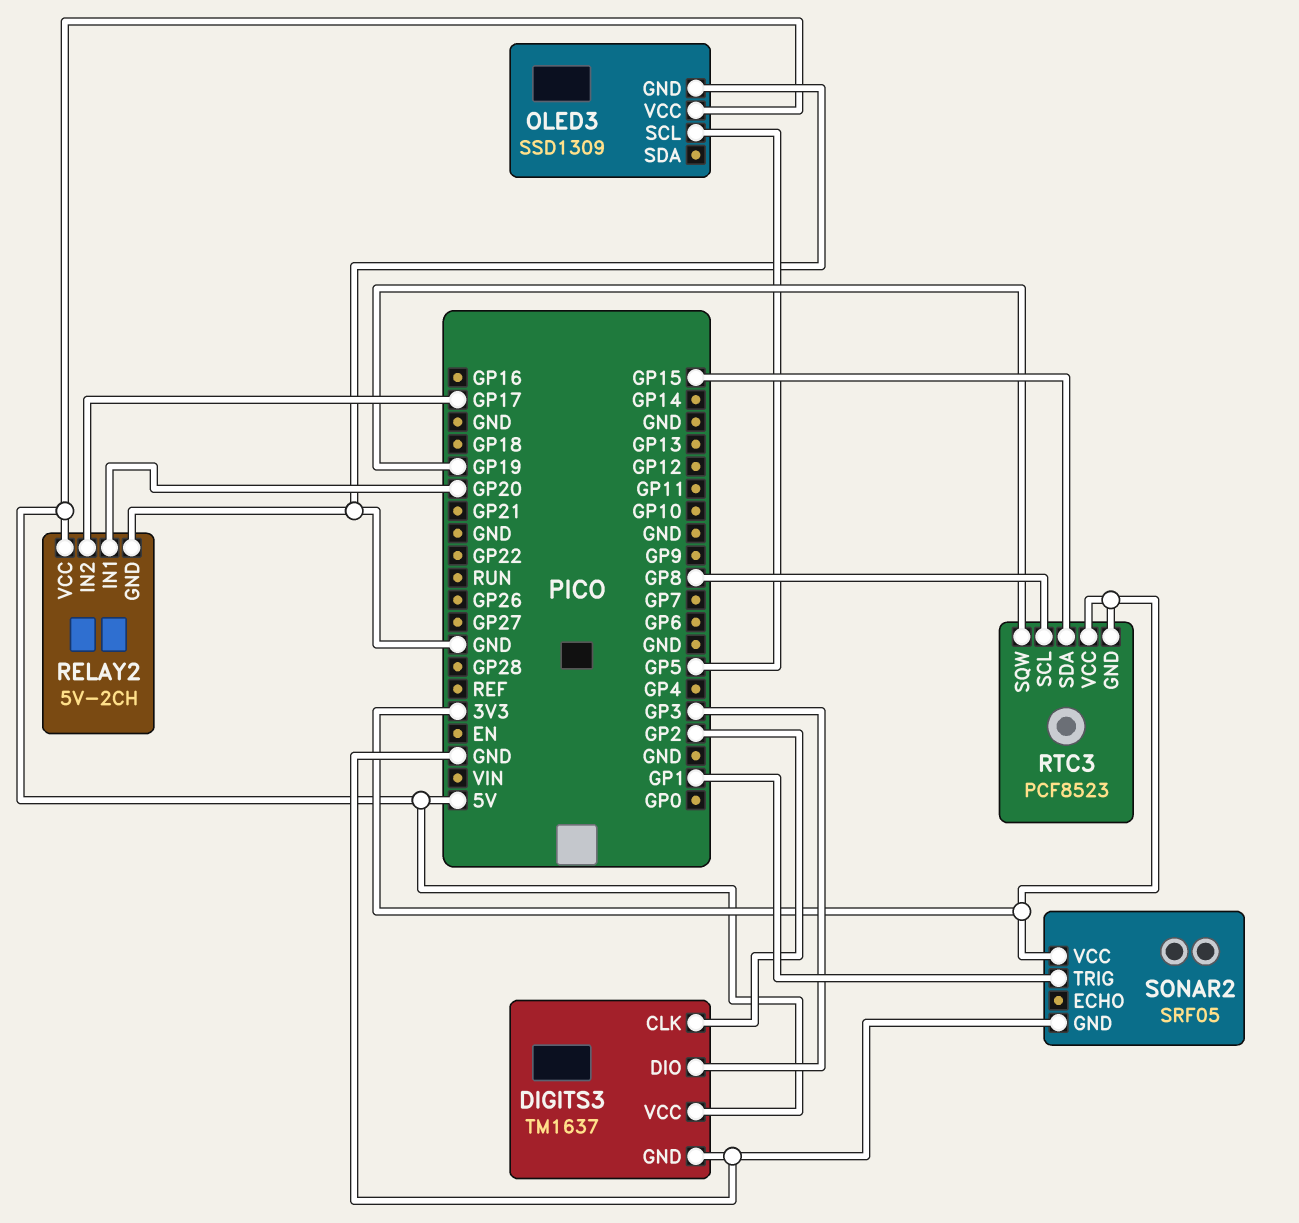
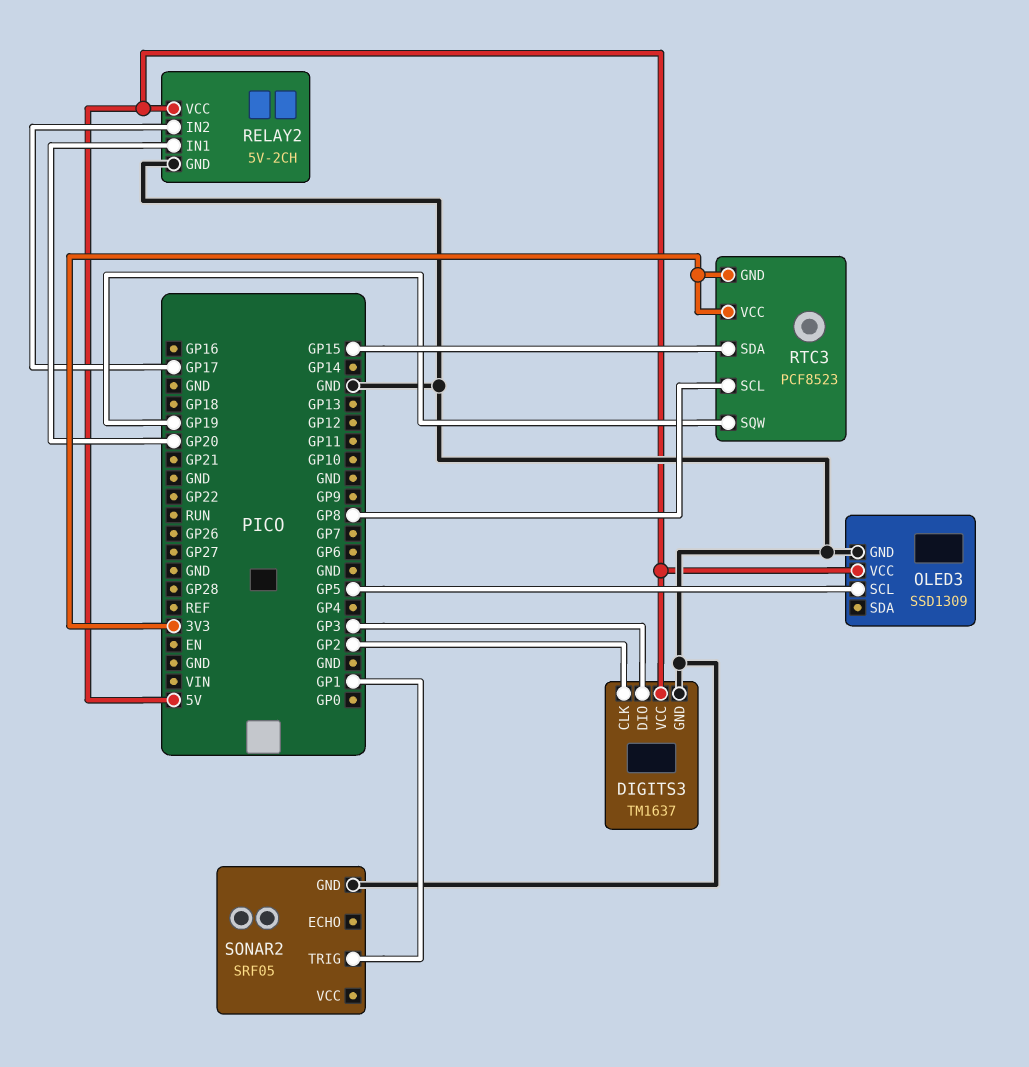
SONAR2 pin VCC: 3V3 -> none

